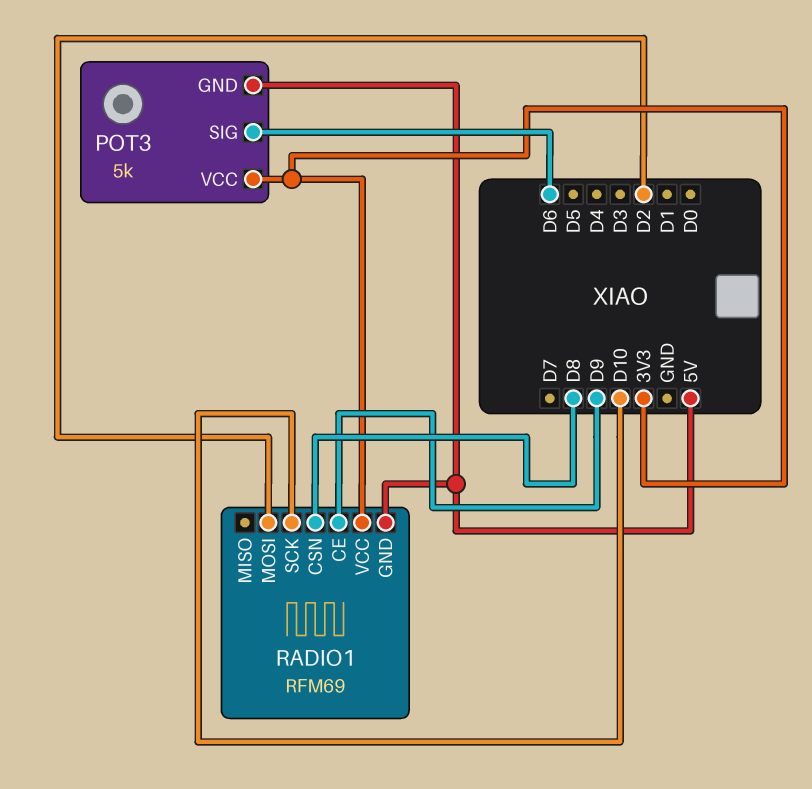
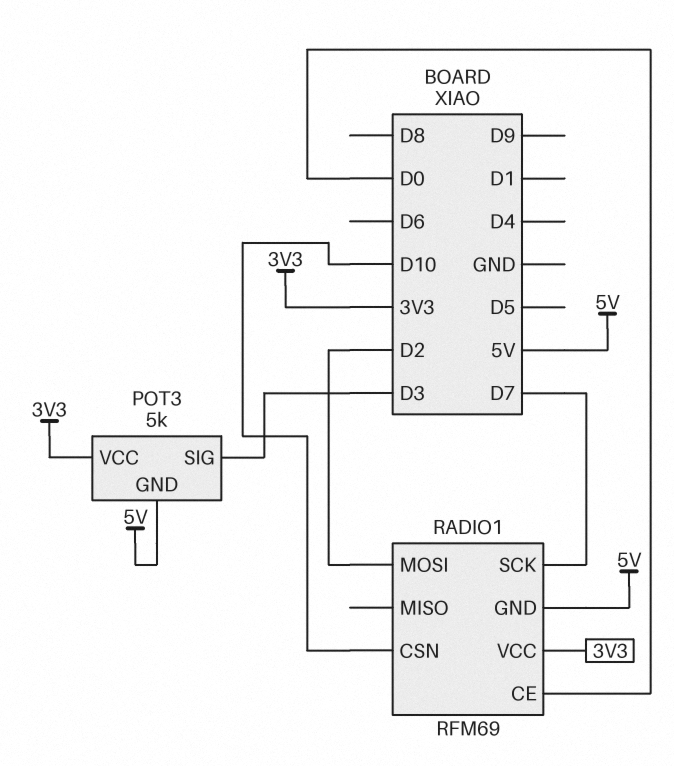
POT3 pin SIG: D6 -> D3
RADIO1 pin CE: D9 -> D0
RADIO1 pin CSN: D8 -> D10
RADIO1 pin SCK: D10 -> D7

